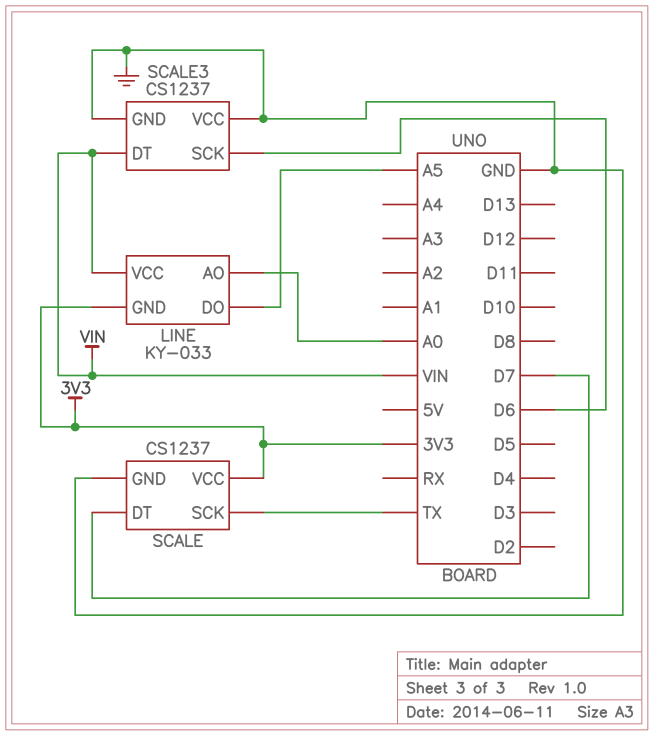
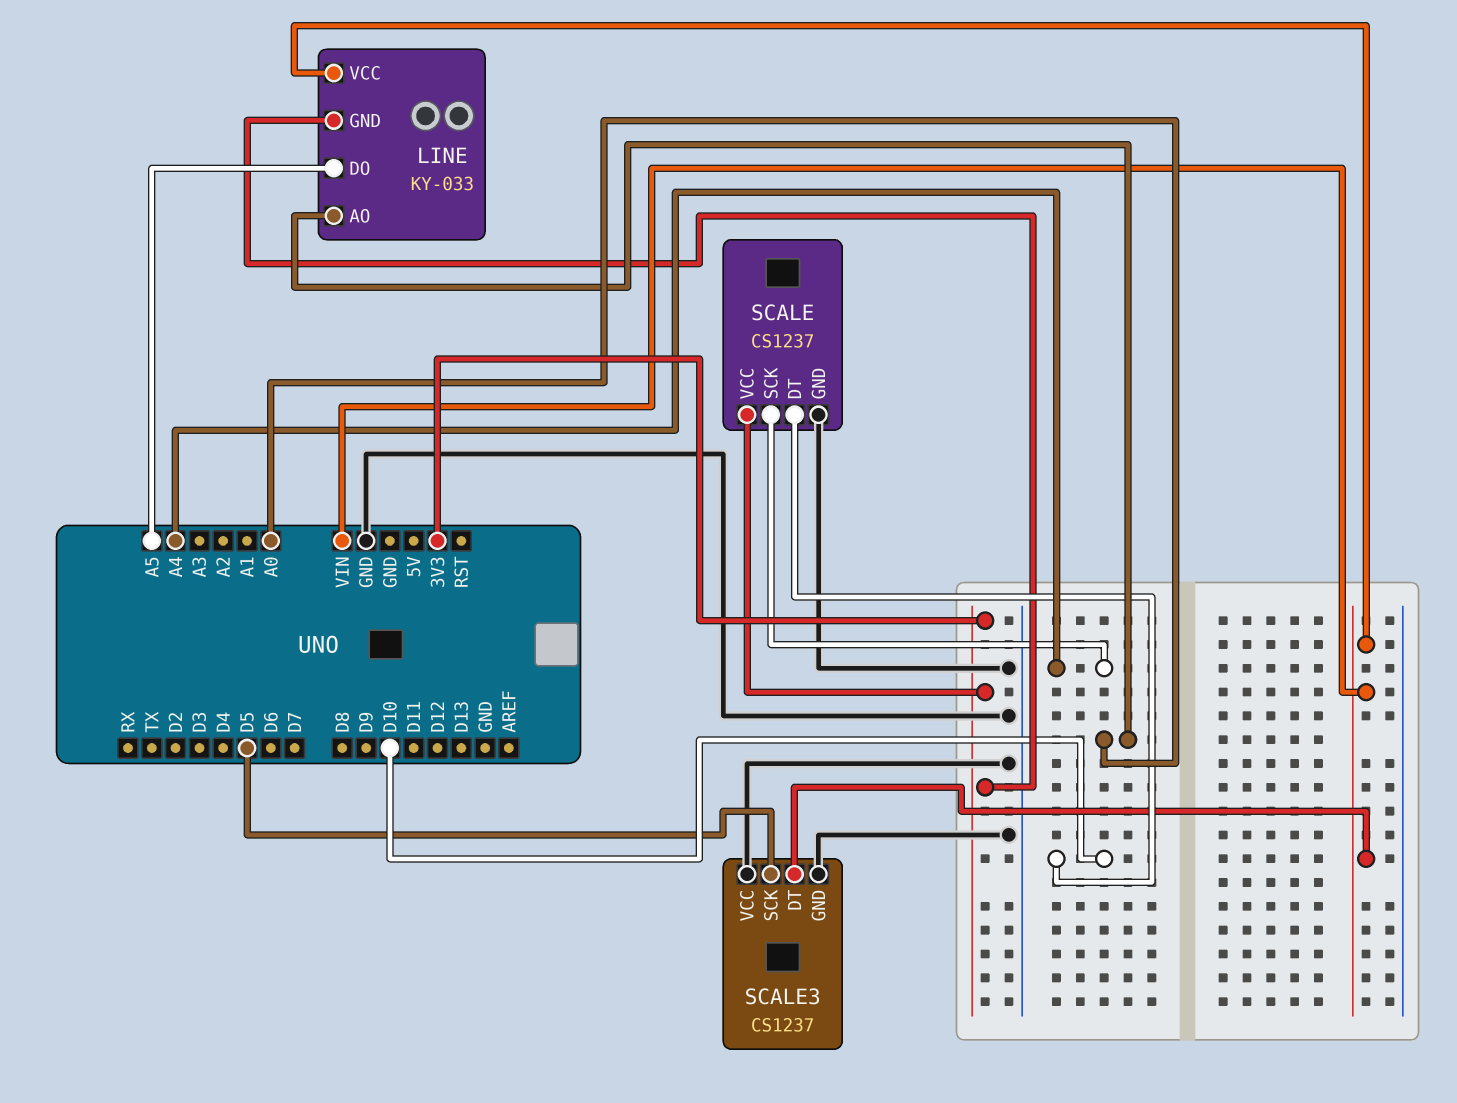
SCALE pin DT: D7 -> D10
SCALE pin SCK: TX -> A4
SCALE3 pin SCK: D6 -> D5

